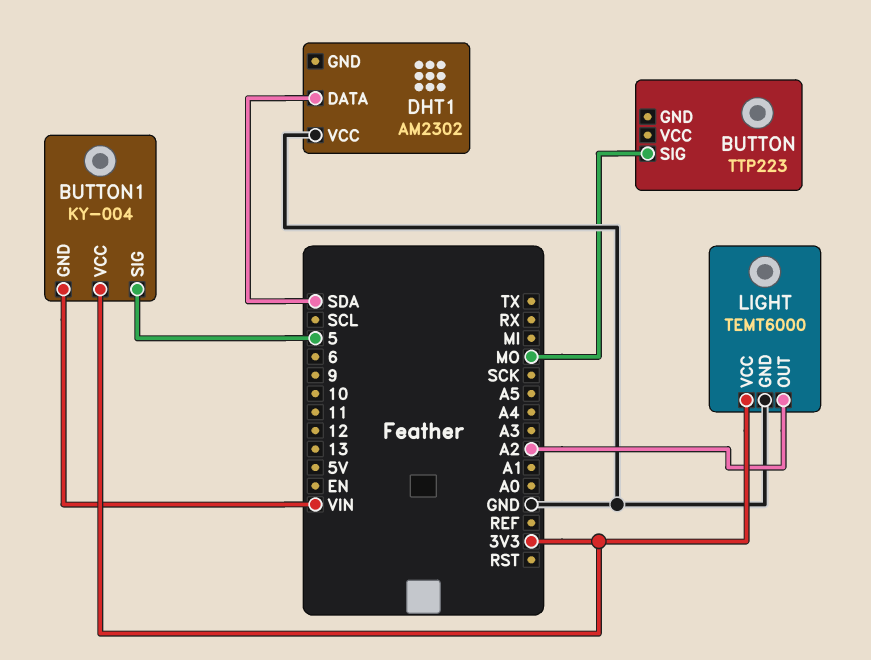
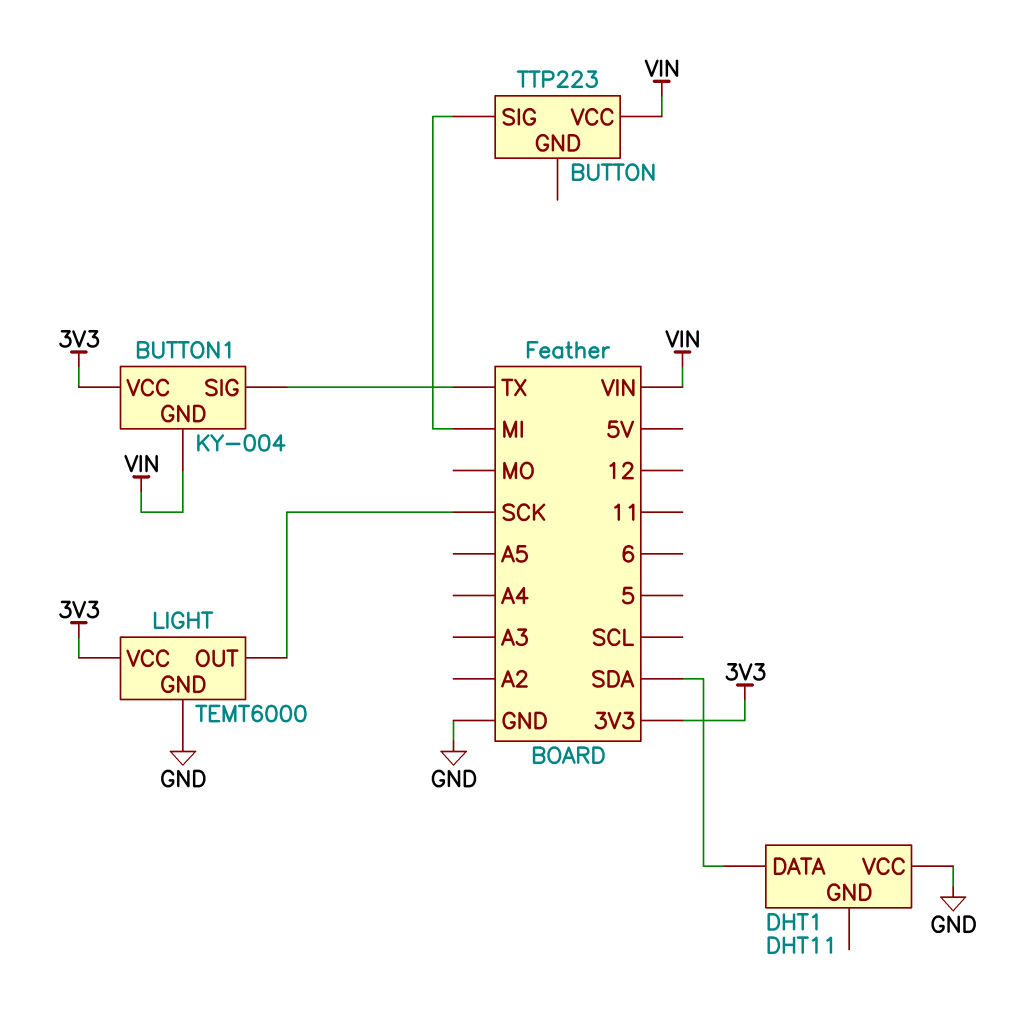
BUTTON pin SIG: MO -> MI
BUTTON pin VCC: none -> VIN
BUTTON1 pin SIG: 5 -> TX
DHT1: AM2302 -> DHT11
LIGHT pin OUT: A2 -> SCK

